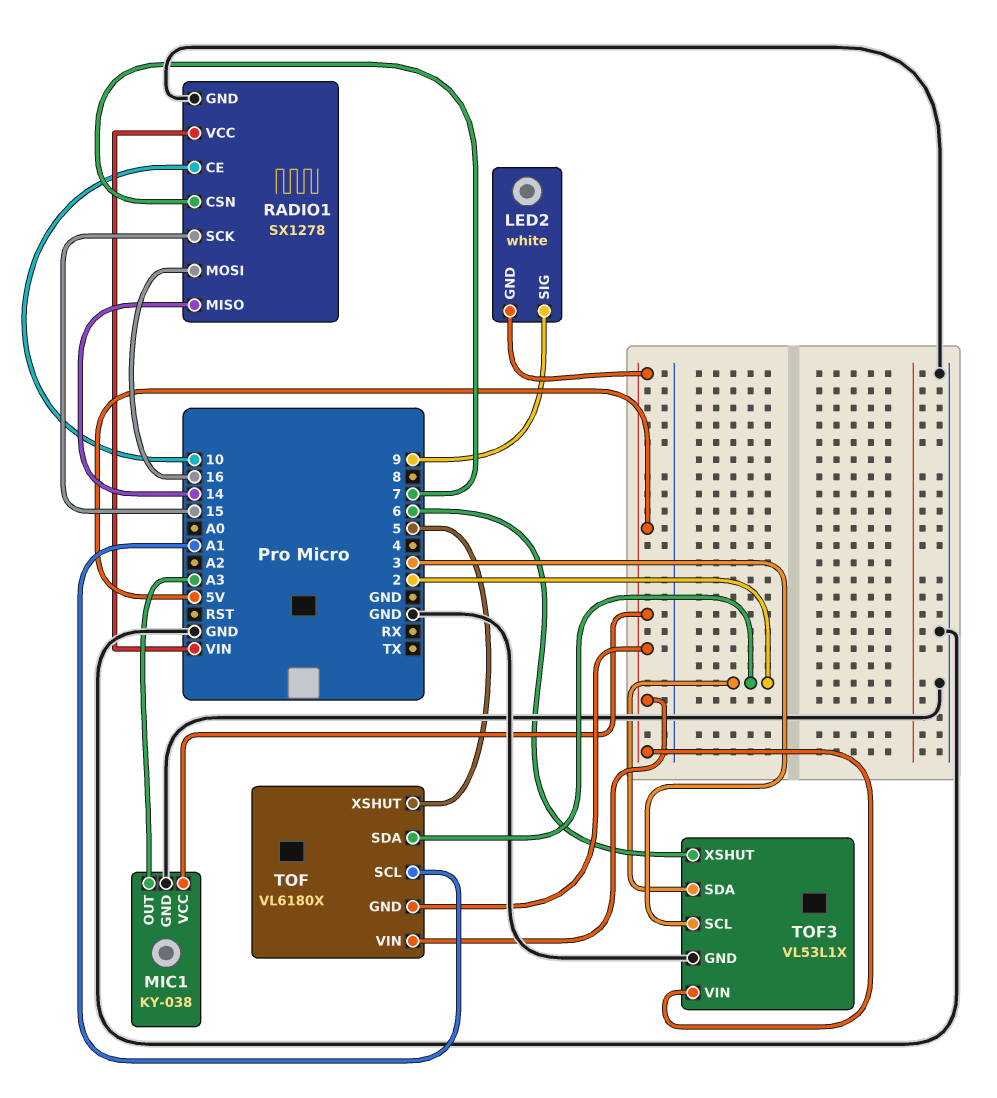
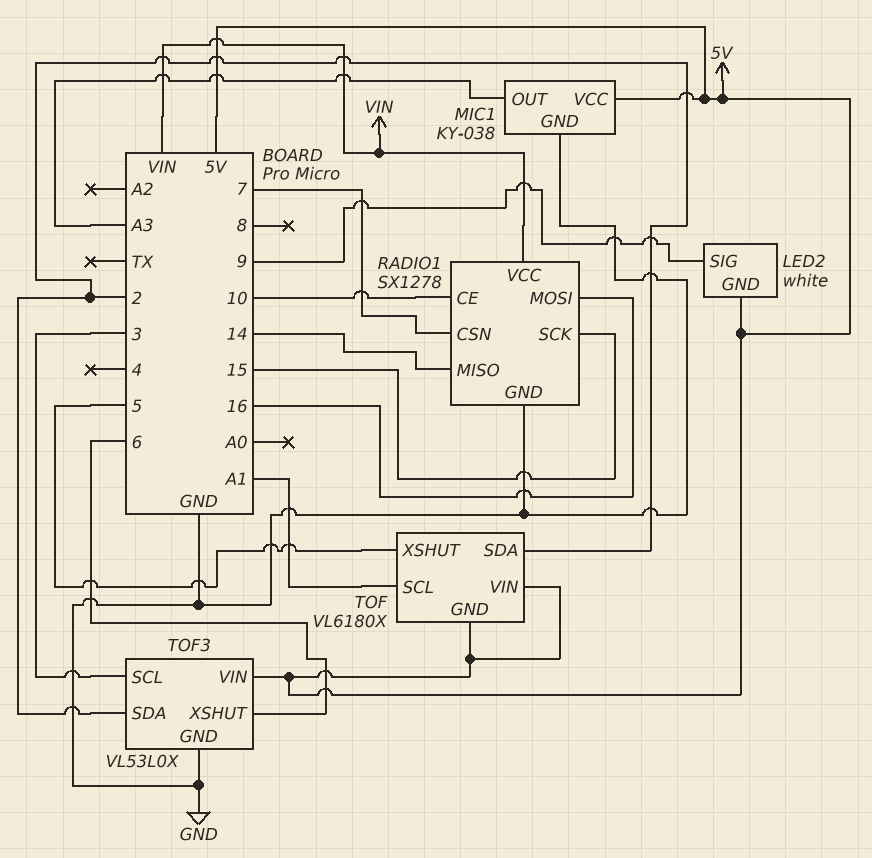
TOF3: VL53L1X -> VL53L0X

